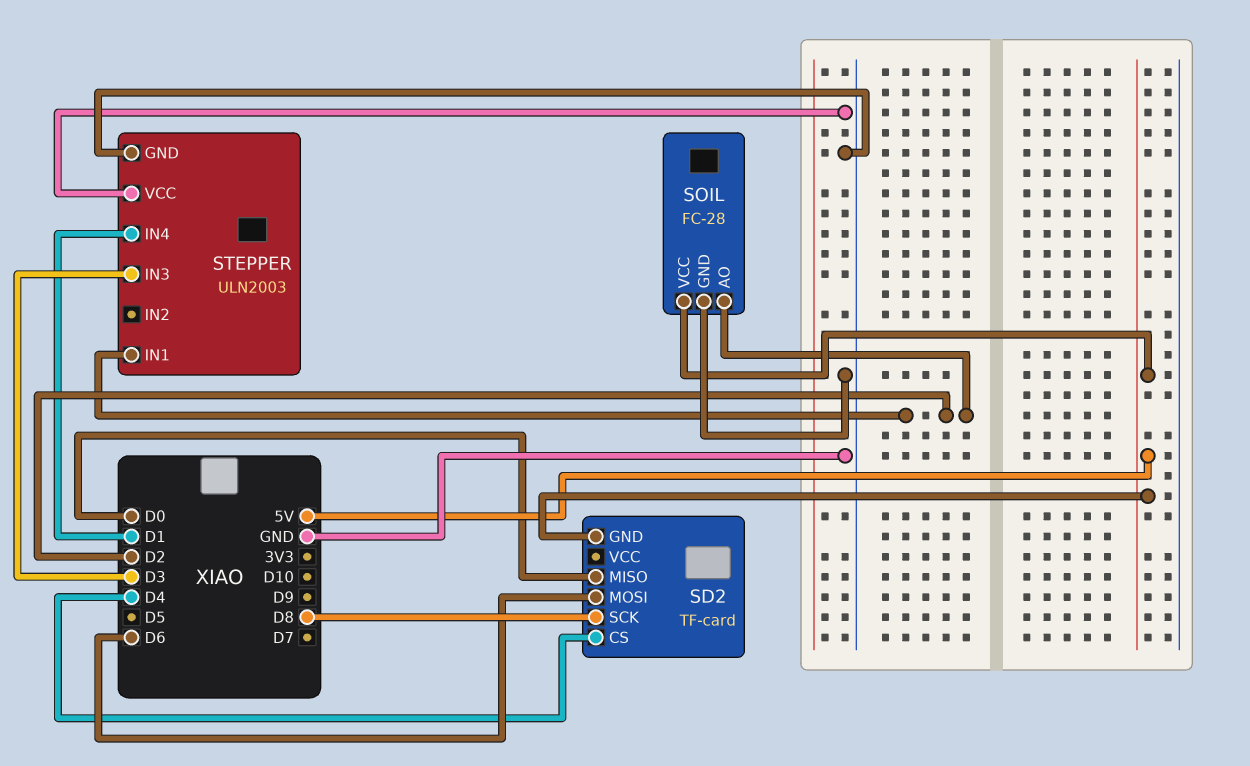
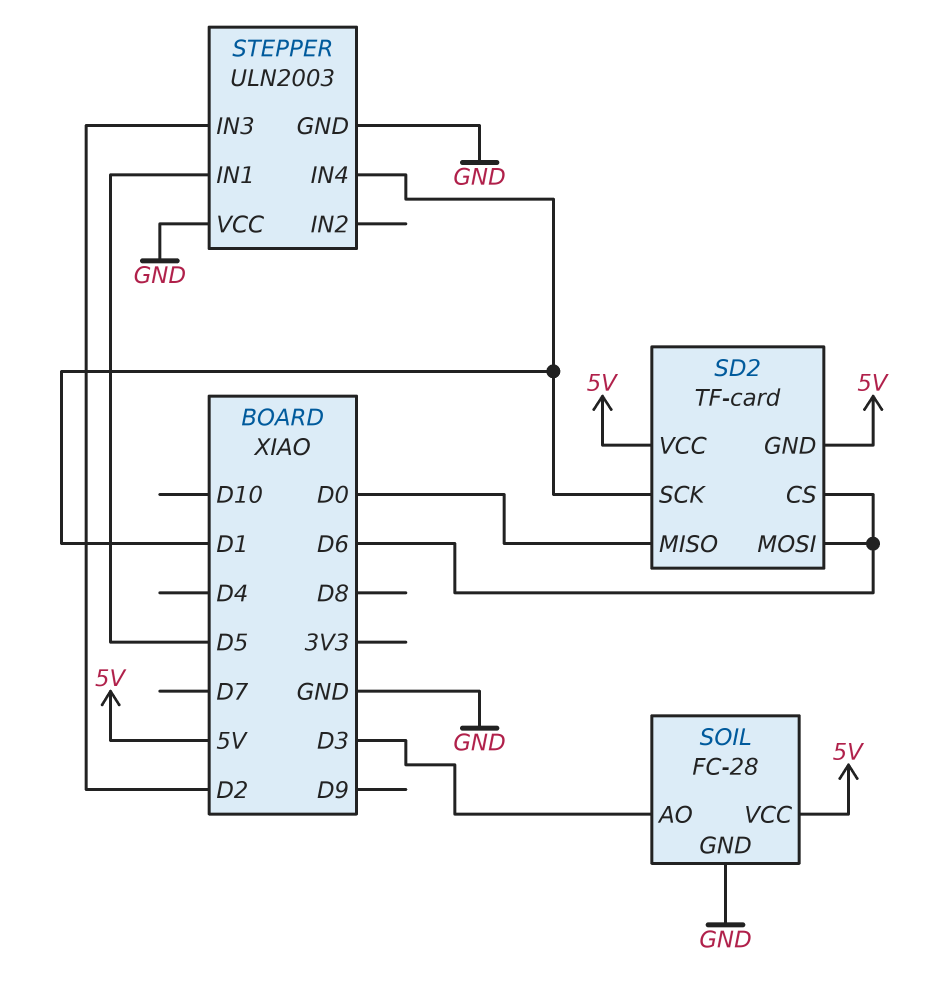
SD2 pin CS: D4 -> D6
SD2 pin SCK: D8 -> D1
SD2 pin VCC: none -> 5V
SOIL pin AO: D2 -> D3
STEPPER pin IN1: D2 -> D5
STEPPER pin IN3: D3 -> D2

